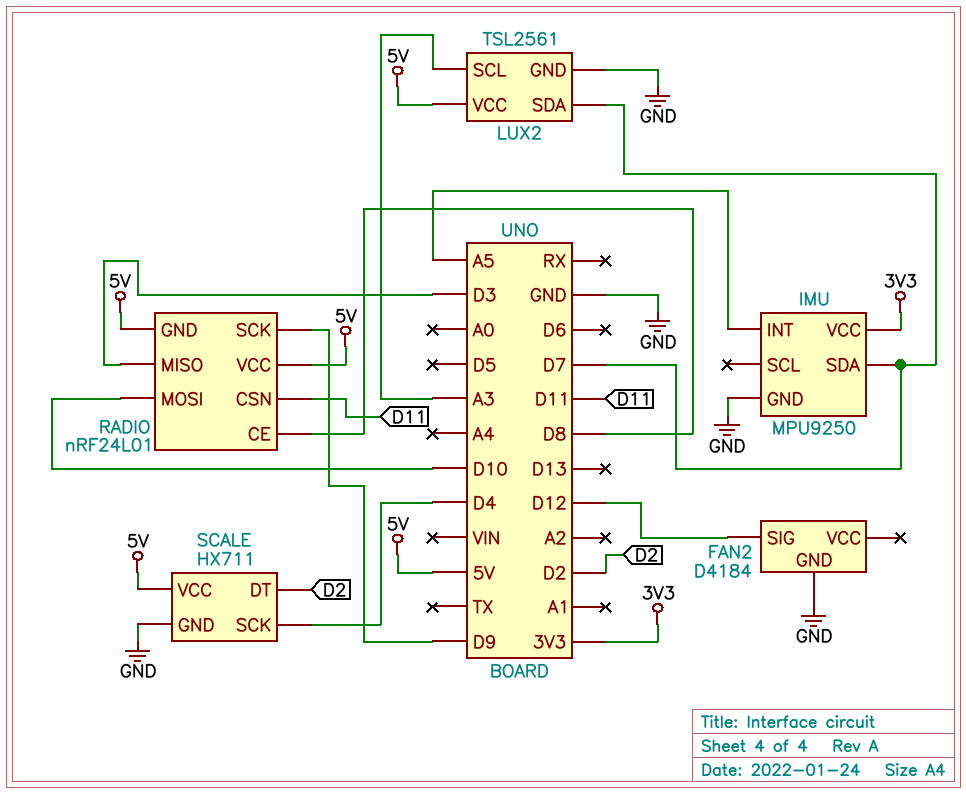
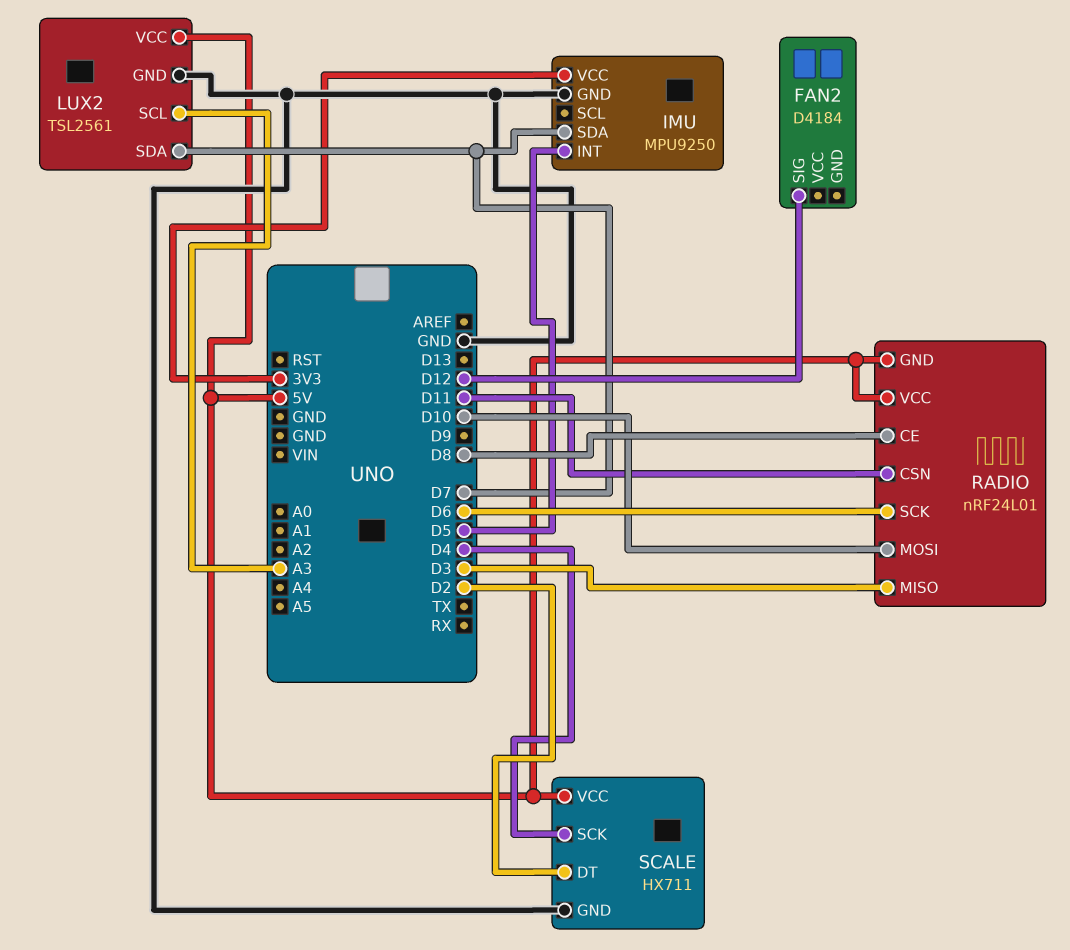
FAN2 pin GND: GND -> none
IMU pin INT: A5 -> D5
RADIO pin SCK: D9 -> D6

